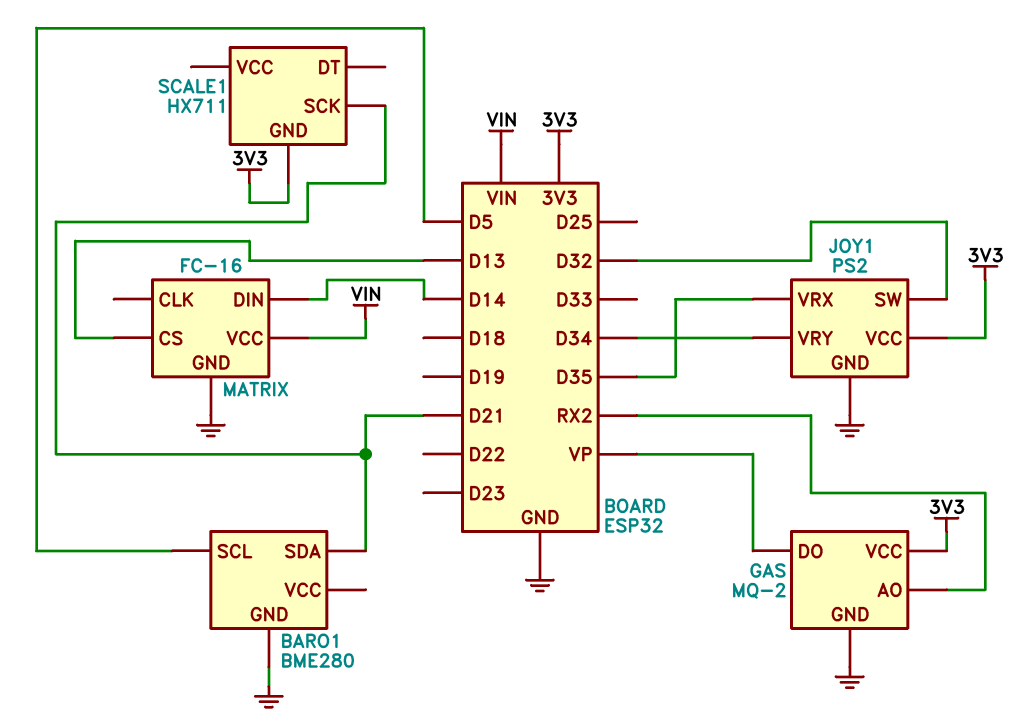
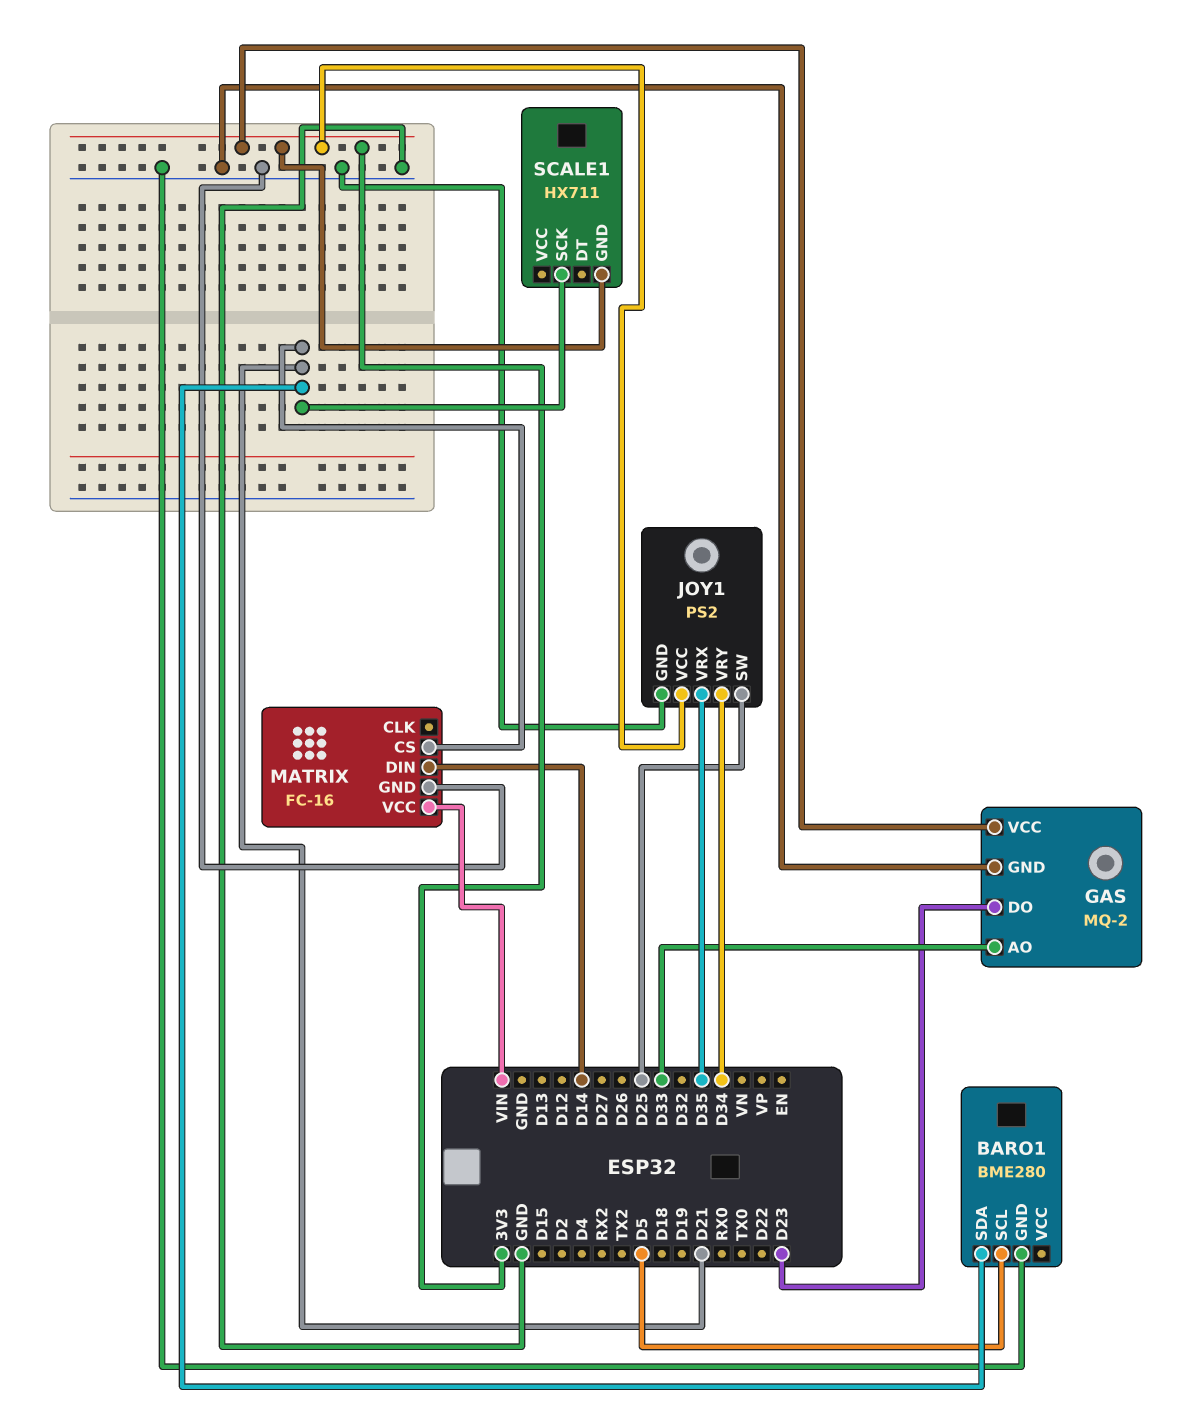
GAS pin AO: RX2 -> D33
GAS pin DO: VP -> D23
JOY1 pin SW: D32 -> D25
MATRIX pin CS: D13 -> D21

